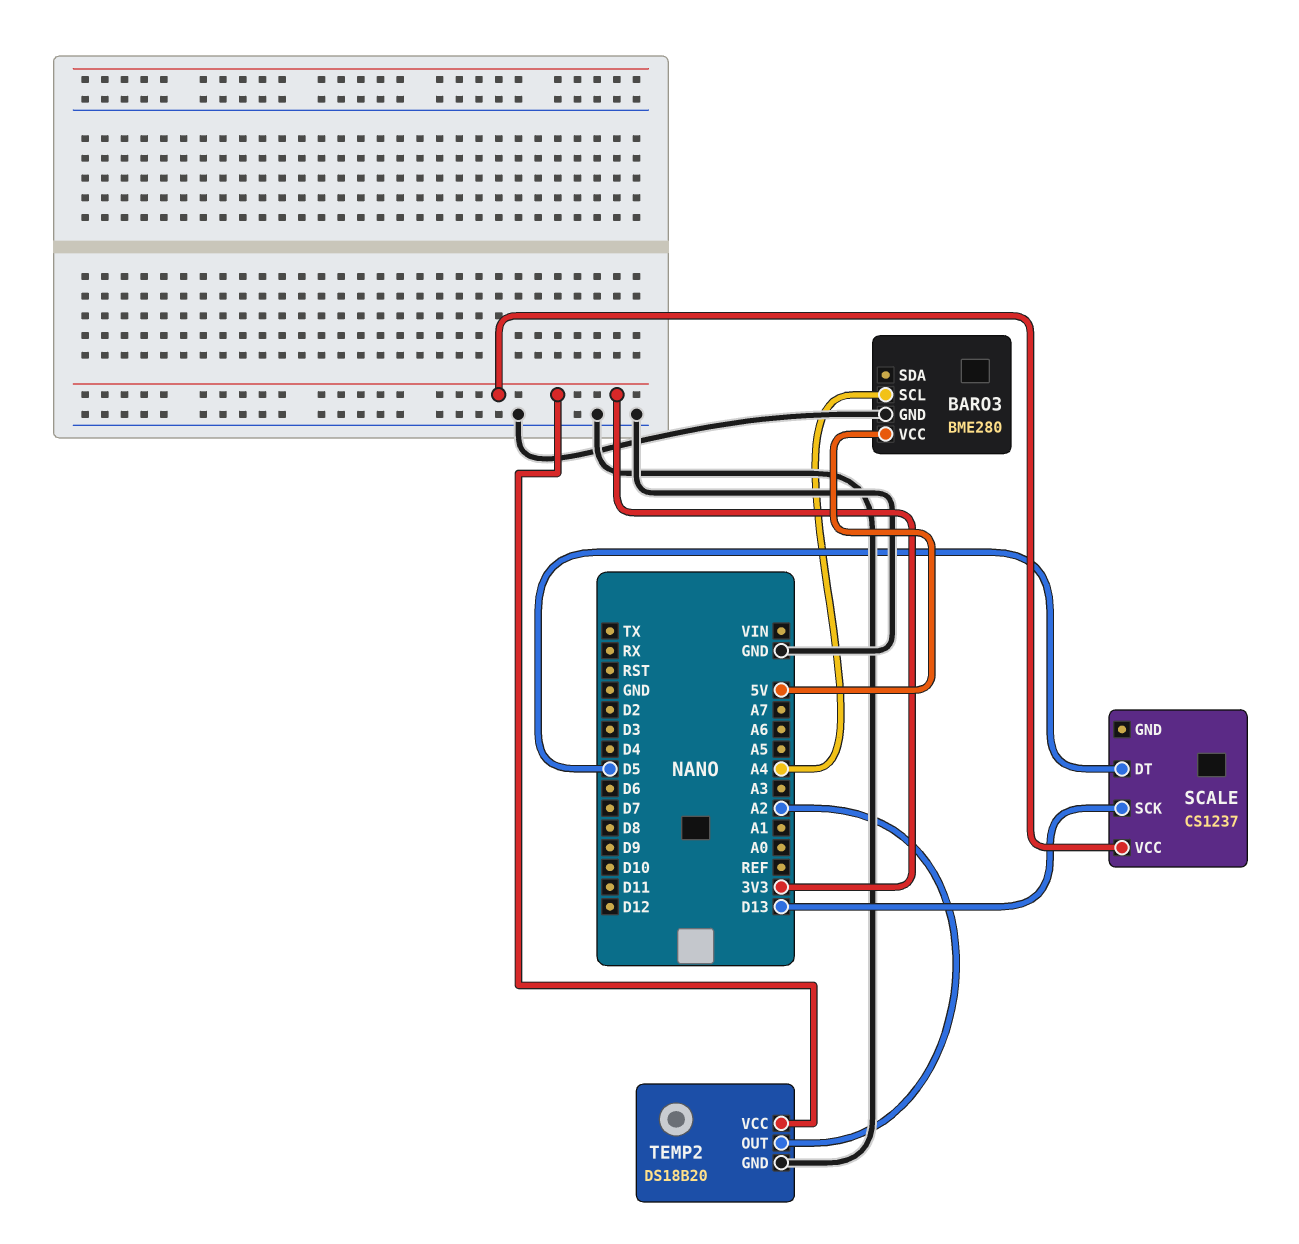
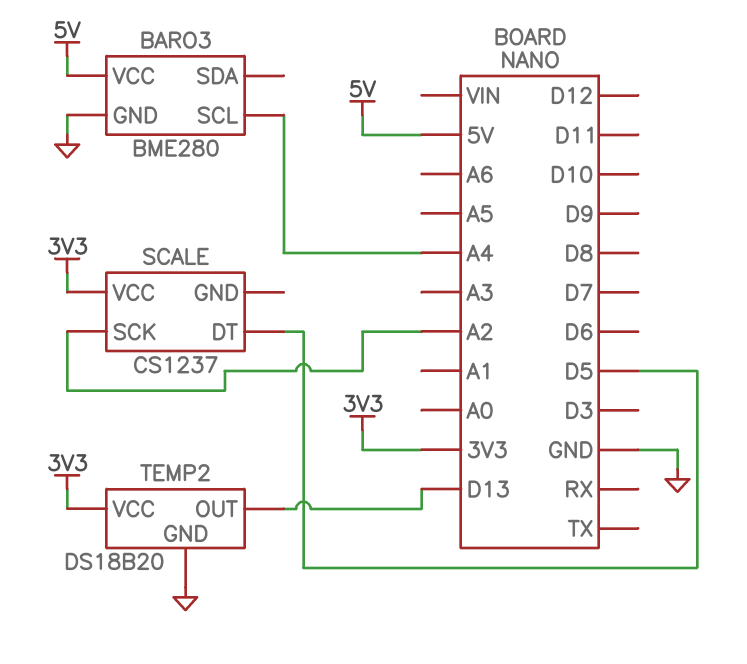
SCALE pin SCK: D13 -> A2
TEMP2 pin OUT: A2 -> D13

